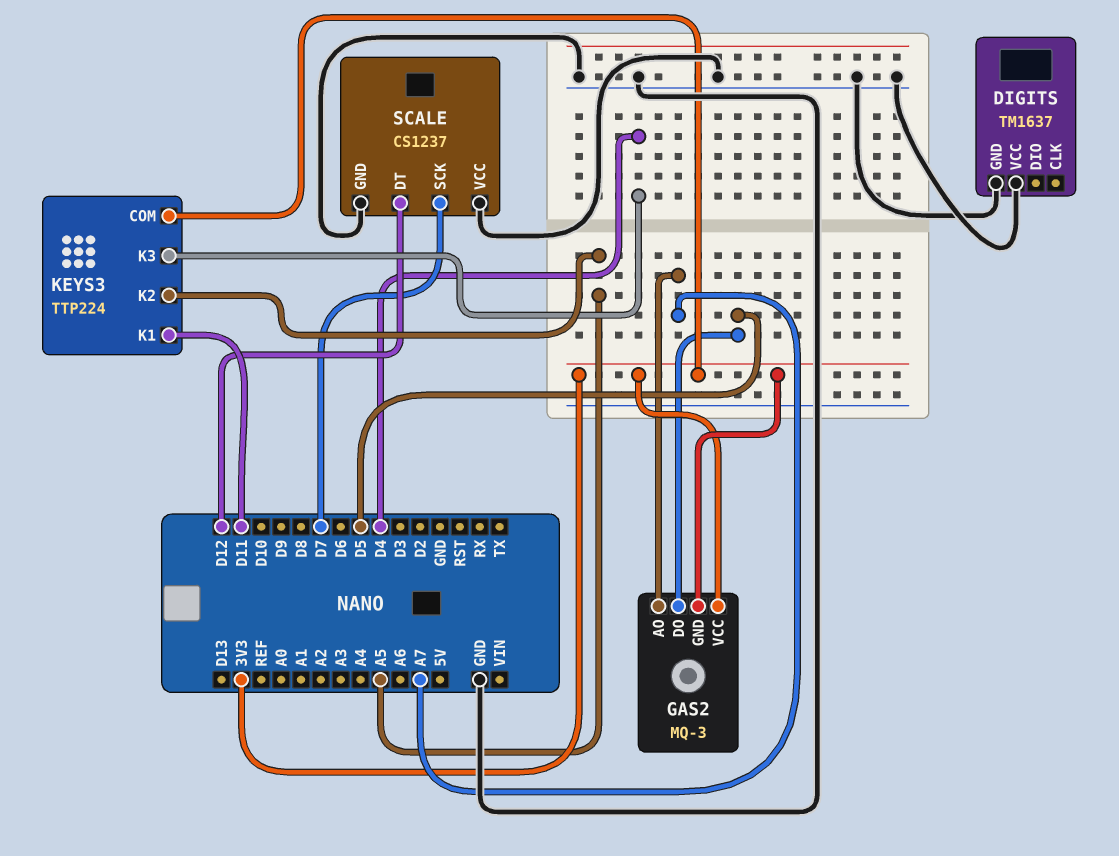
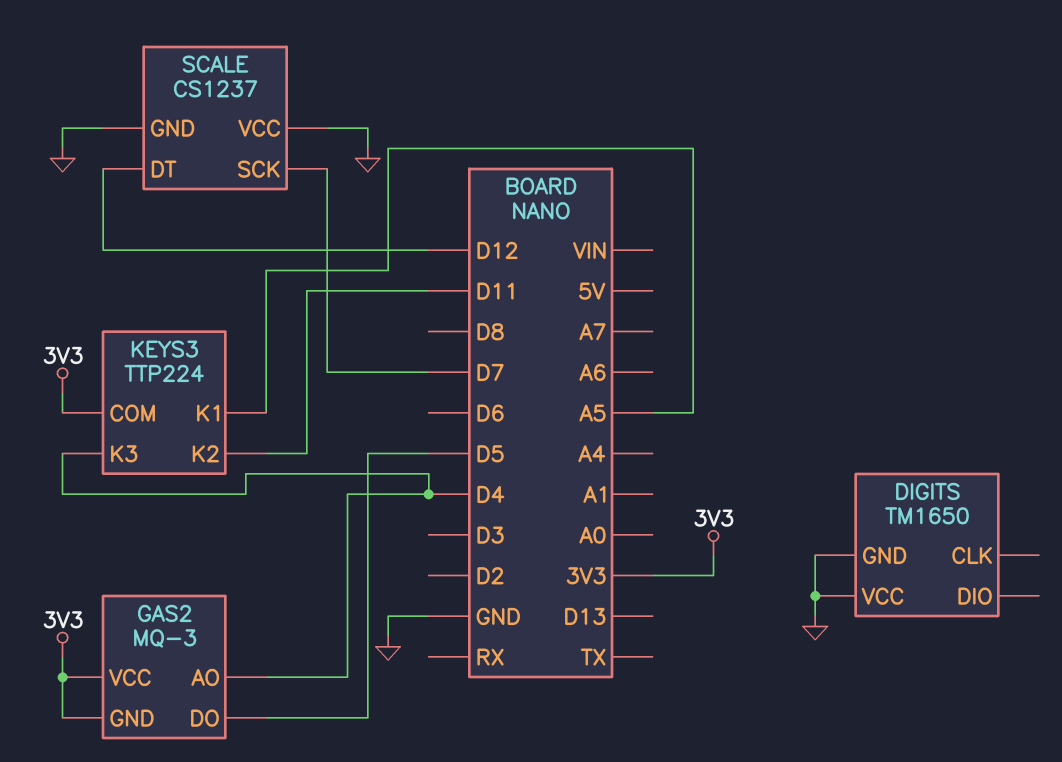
DIGITS: TM1637 -> TM1650
GAS2 pin AO: A7 -> D4
KEYS3 pin K1: D11 -> A5
KEYS3 pin K2: A5 -> D11

